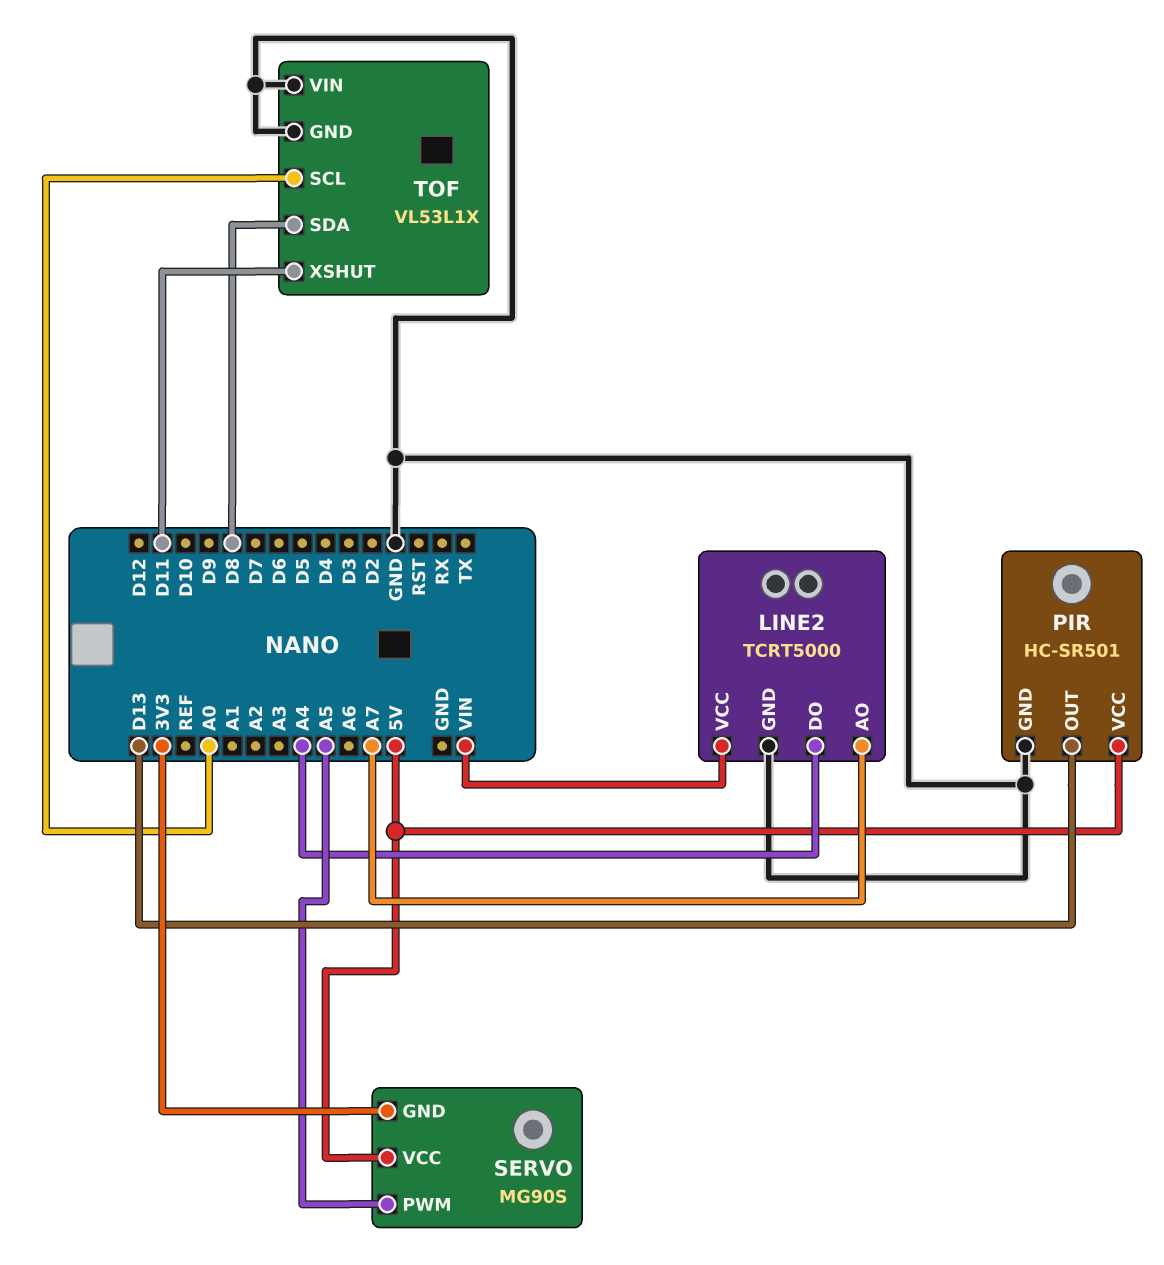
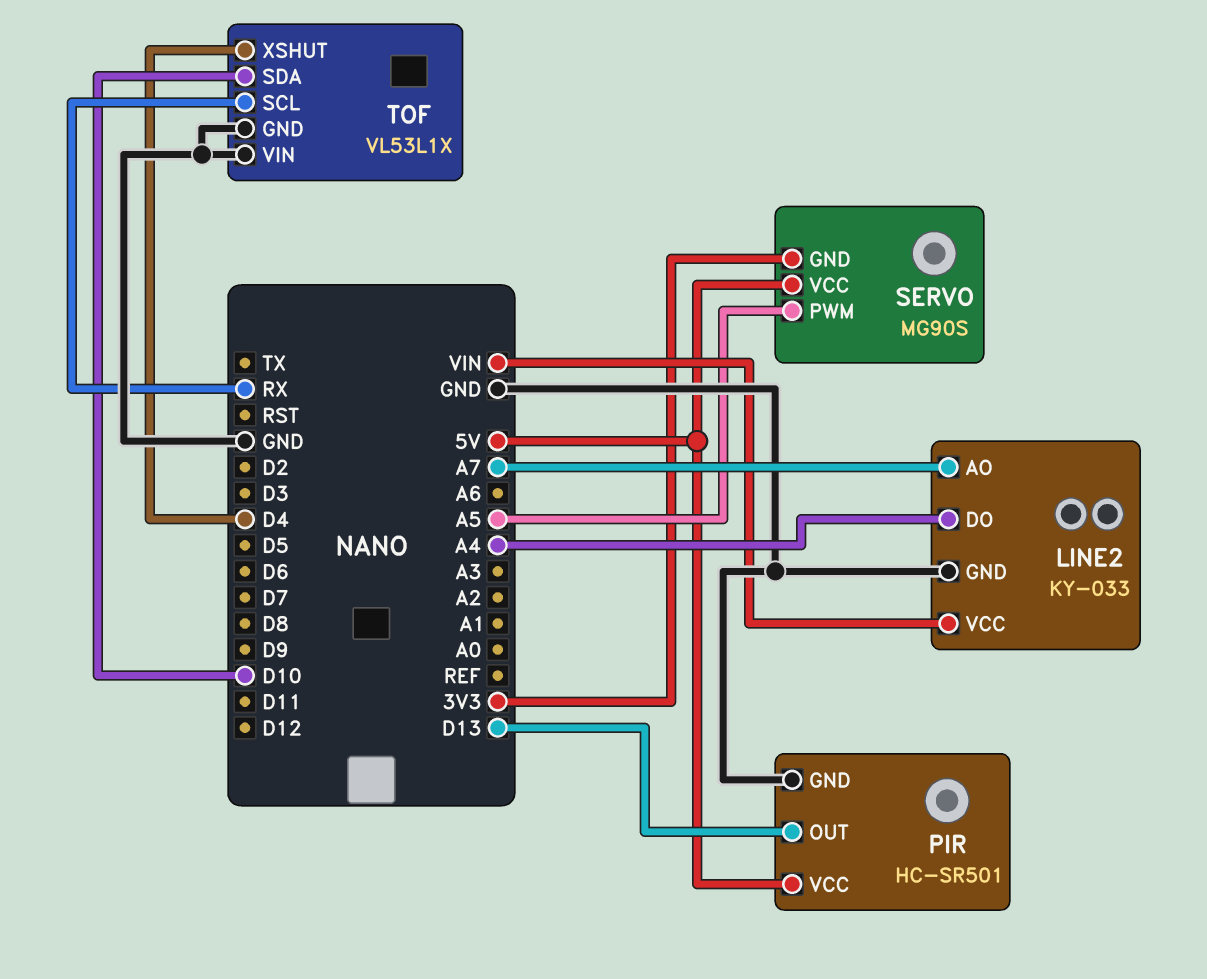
LINE2: TCRT5000 -> KY-033
TOF pin SCL: A0 -> RX
TOF pin SDA: D8 -> D10
TOF pin XSHUT: D11 -> D4

